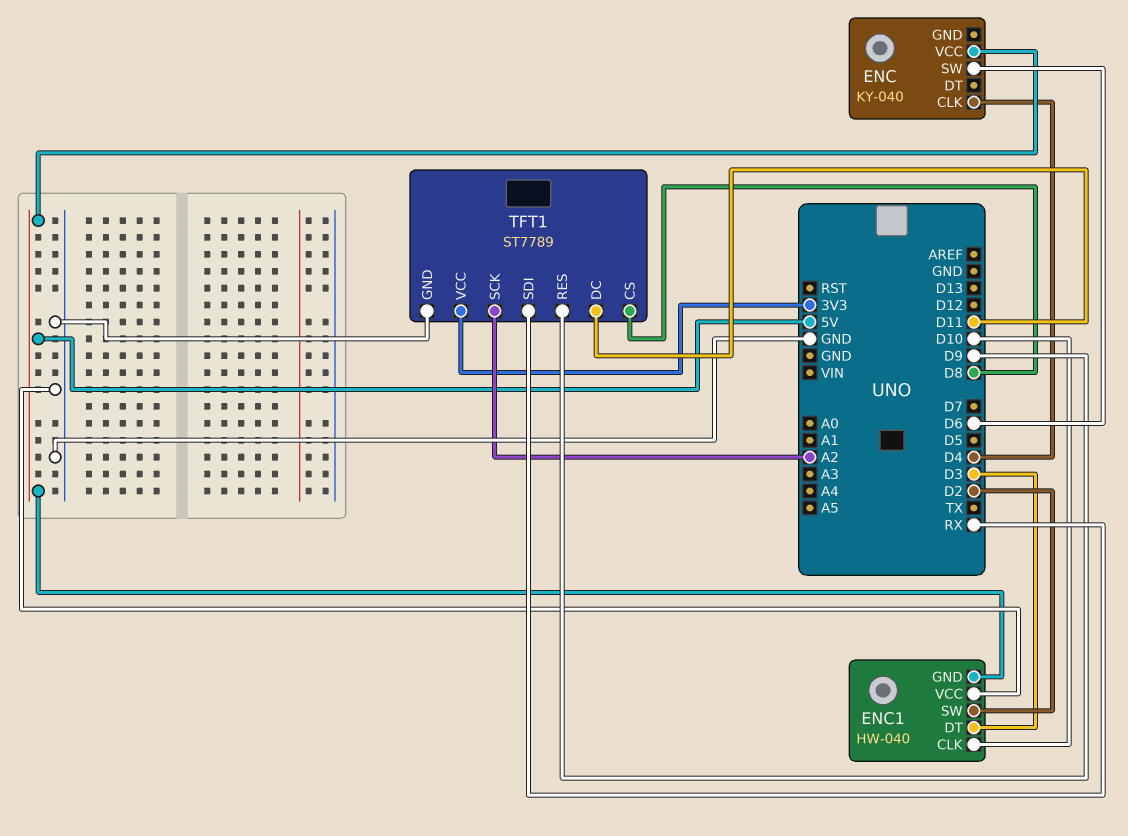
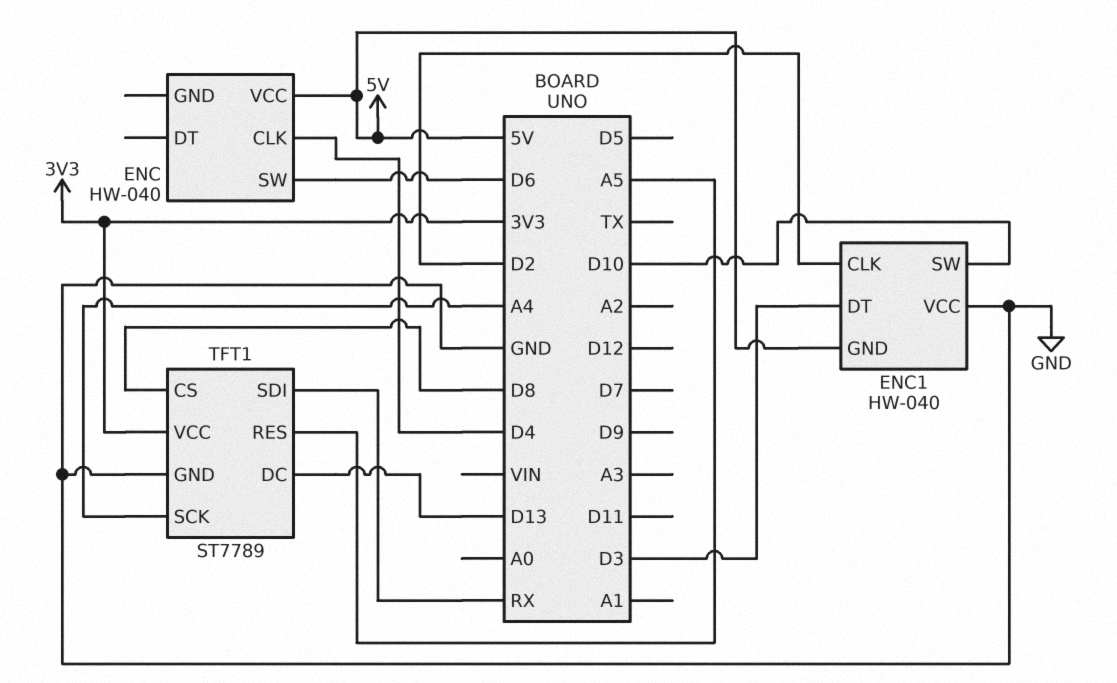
ENC: KY-040 -> HW-040
ENC1 pin CLK: D10 -> D2
ENC1 pin SW: D2 -> D10
TFT1 pin DC: D11 -> D13
TFT1 pin RES: D9 -> A5
TFT1 pin SCK: A2 -> A4

